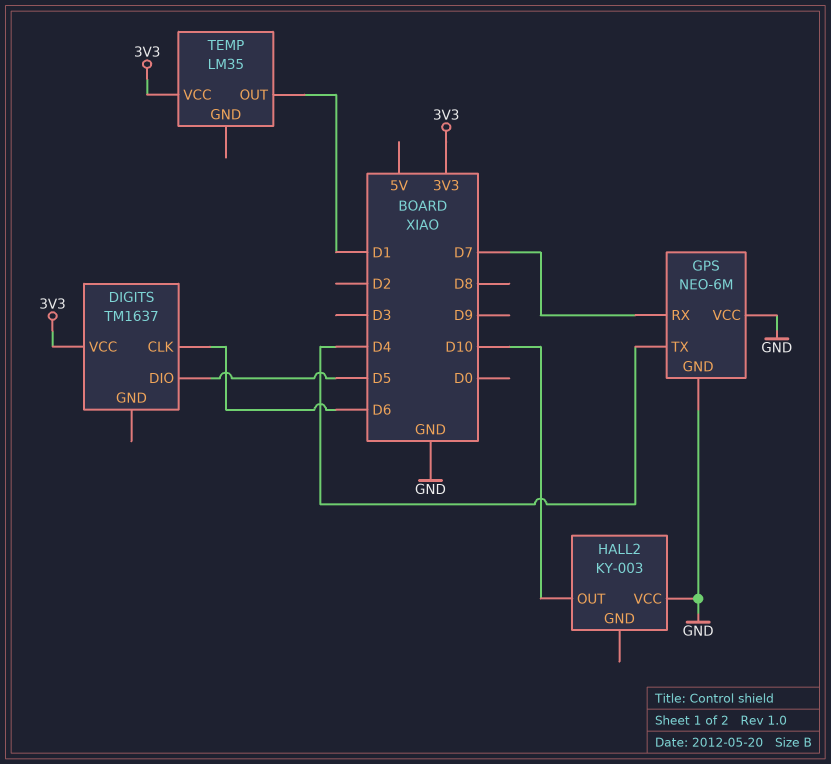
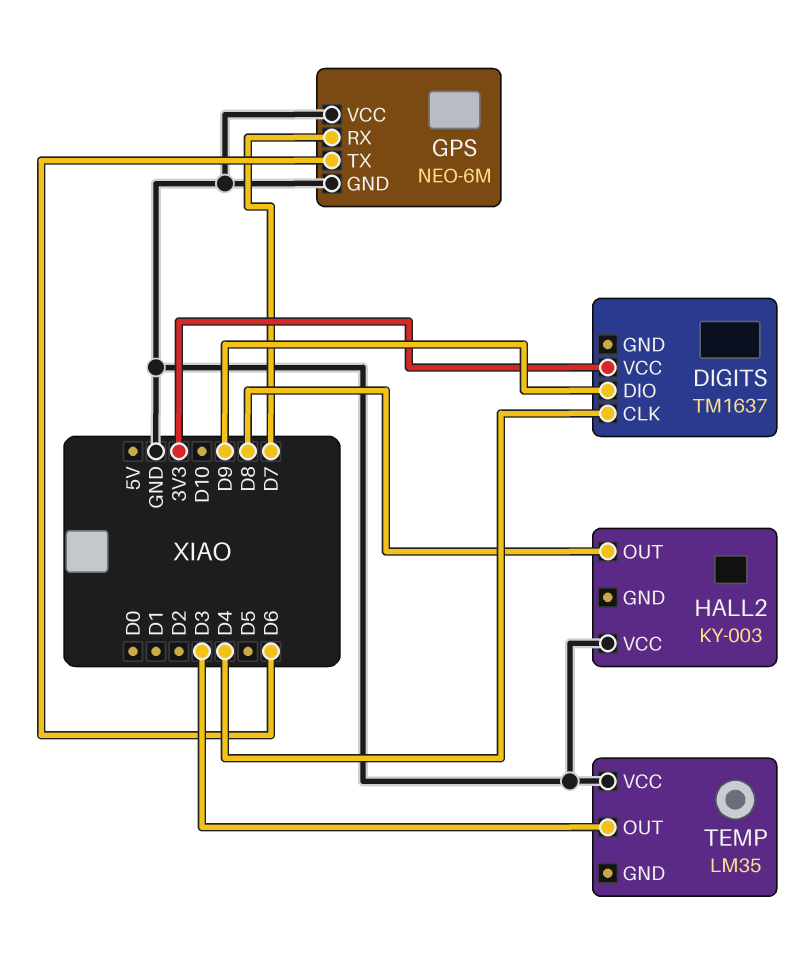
DIGITS pin CLK: D6 -> D4
DIGITS pin DIO: D5 -> D9
GPS pin TX: D4 -> D6
HALL2 pin OUT: D10 -> D8
TEMP pin OUT: D1 -> D3
TEMP pin VCC: 3V3 -> GND

